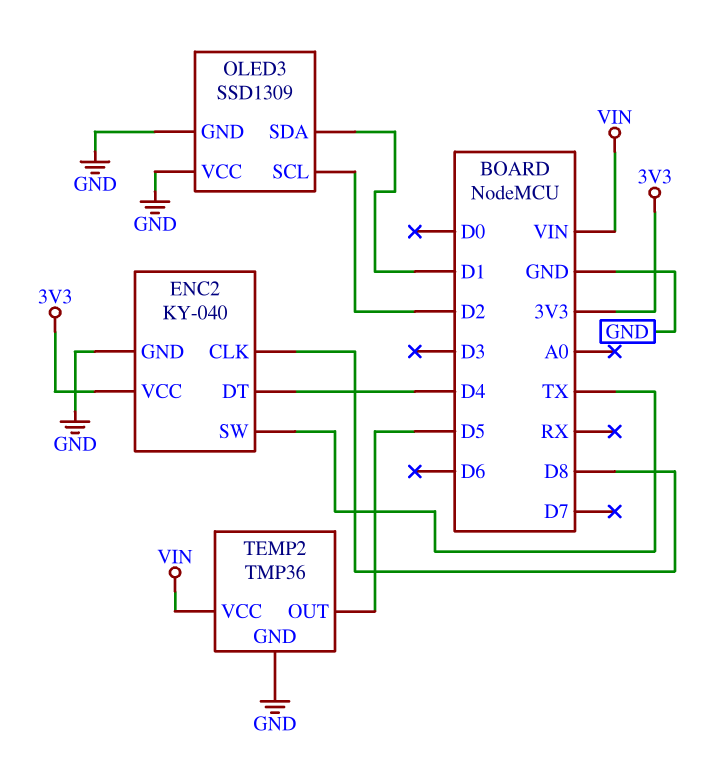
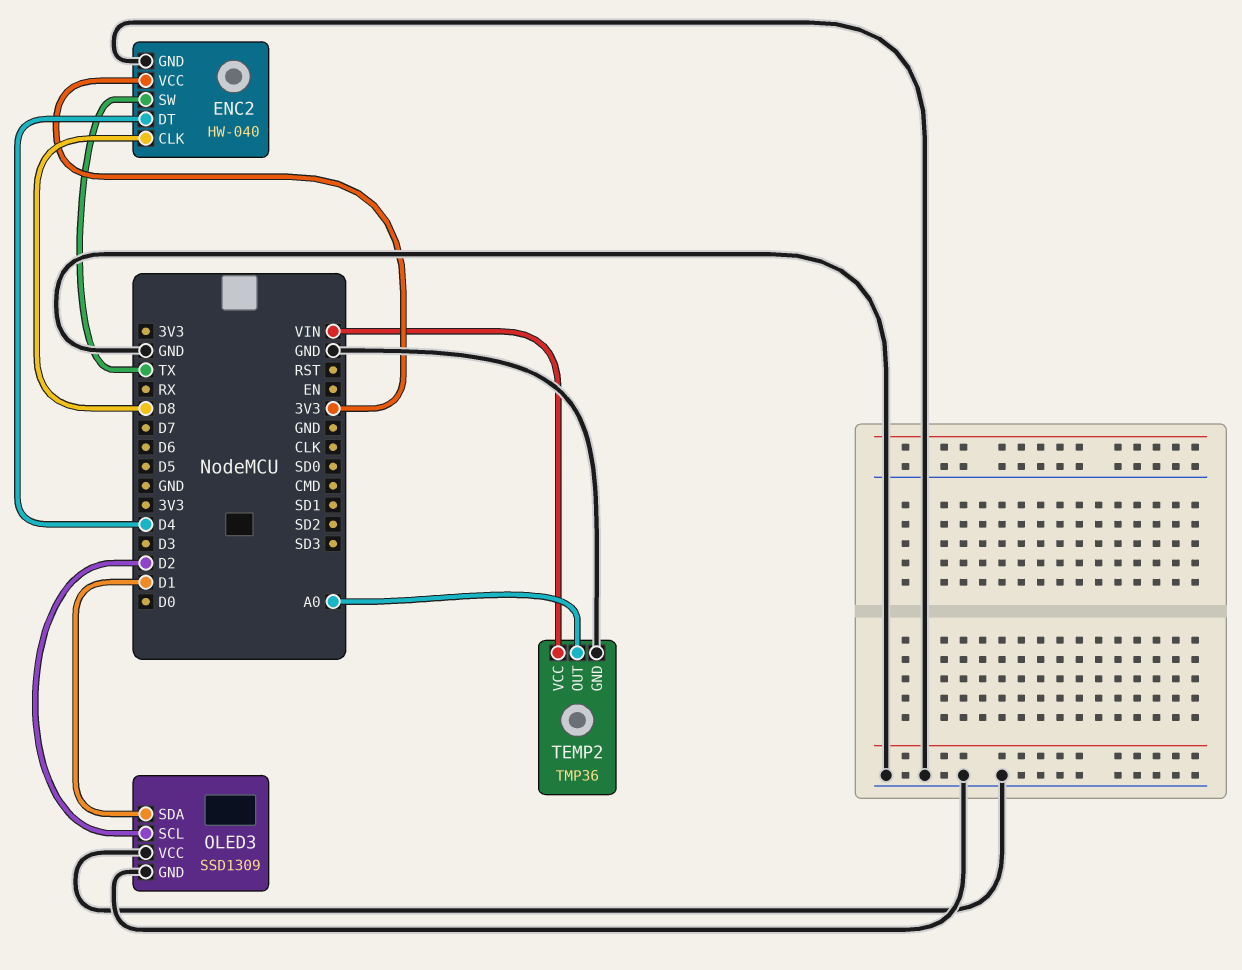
ENC2: KY-040 -> HW-040
TEMP2 pin OUT: D5 -> A0

